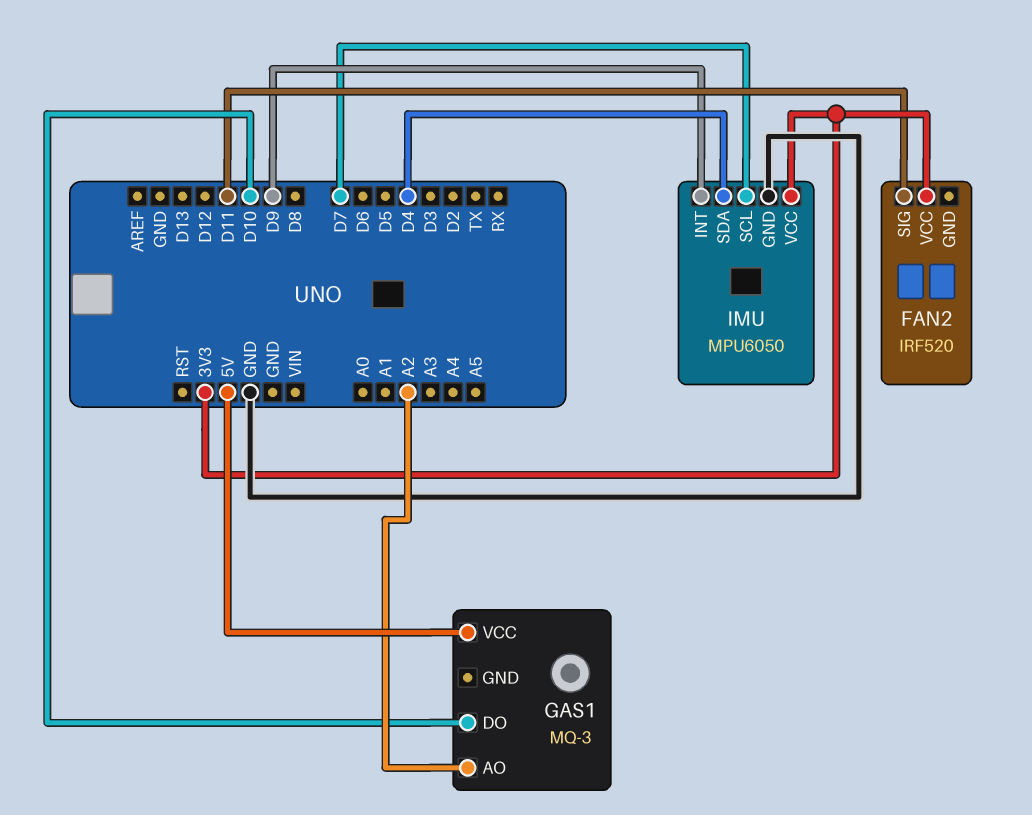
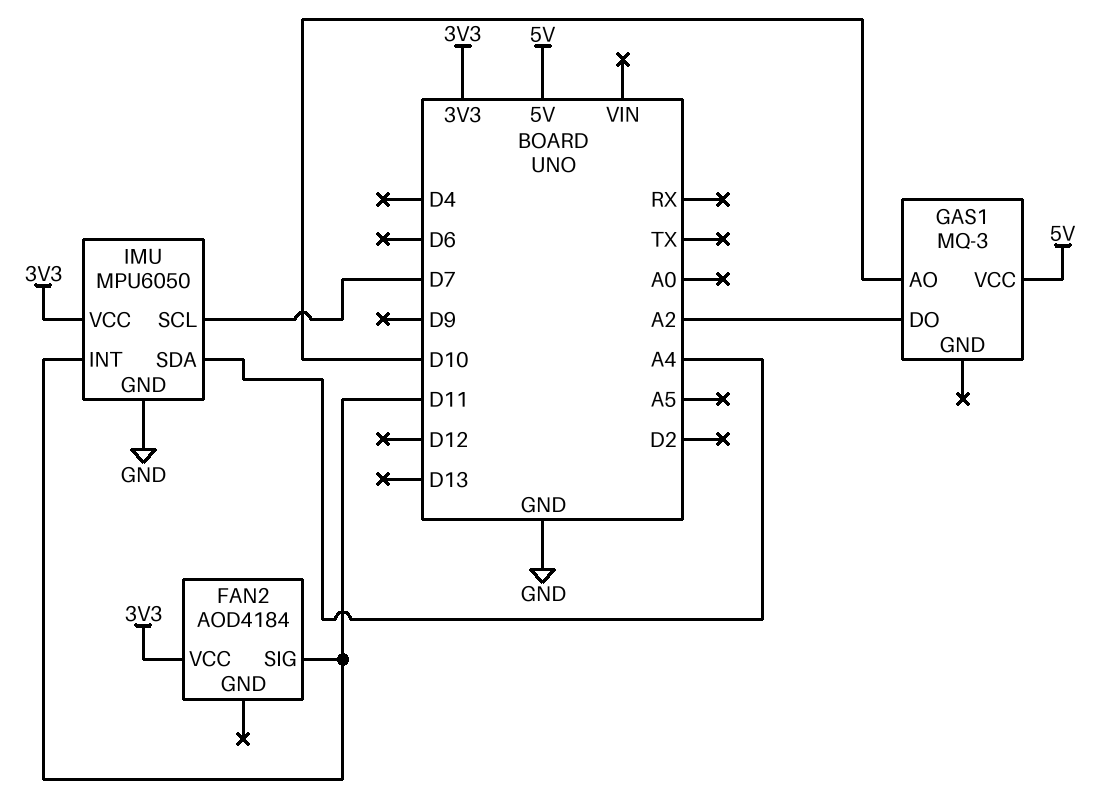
FAN2: IRF520 -> AOD4184
GAS1 pin AO: A2 -> D10
GAS1 pin DO: D10 -> A2
IMU pin INT: D9 -> D11
IMU pin SDA: D4 -> A4

